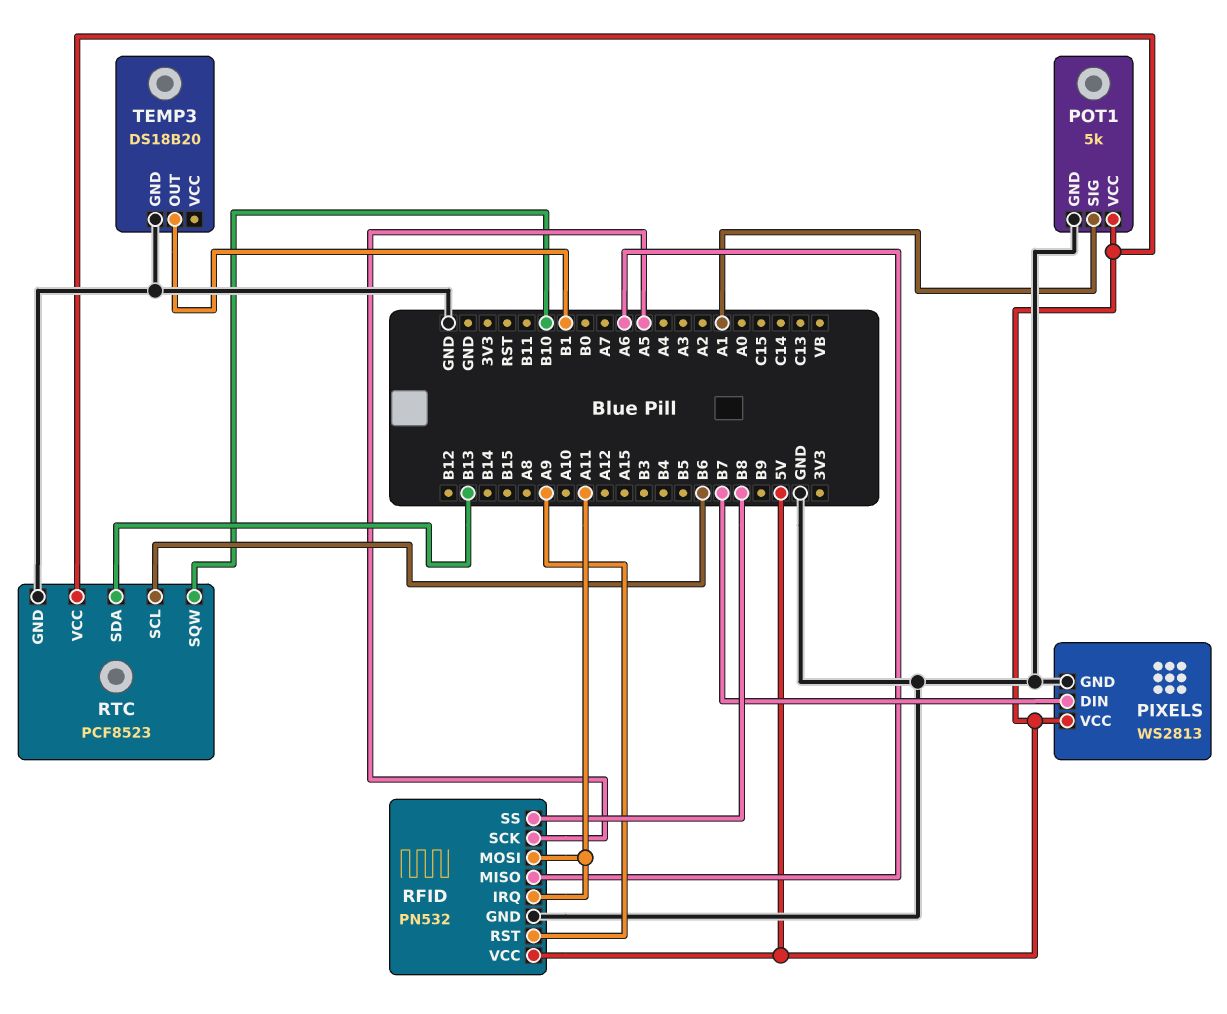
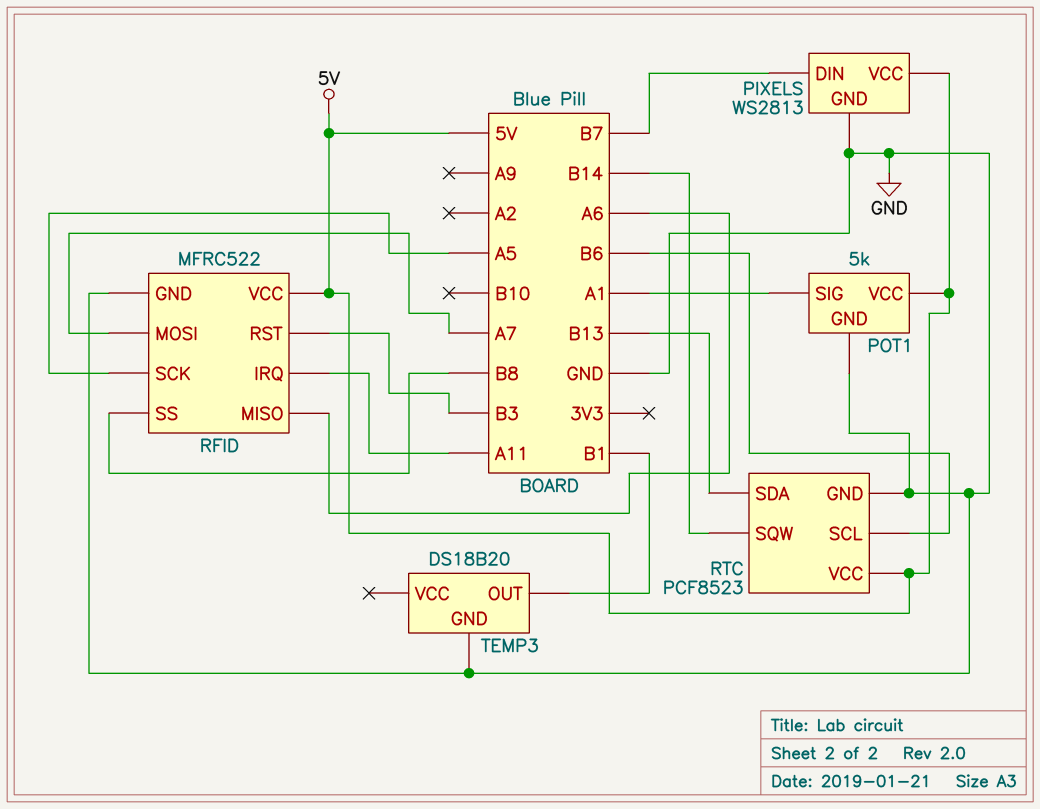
RFID: PN532 -> MFRC522
RFID pin MOSI: A11 -> A7
RFID pin RST: A9 -> B3
RTC pin SQW: B10 -> B14

